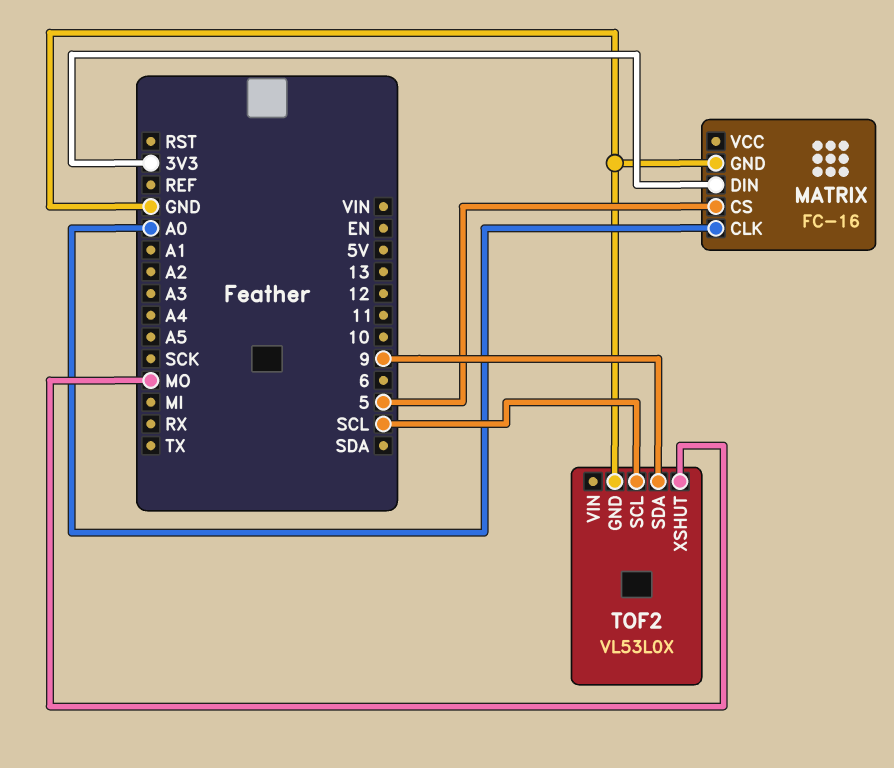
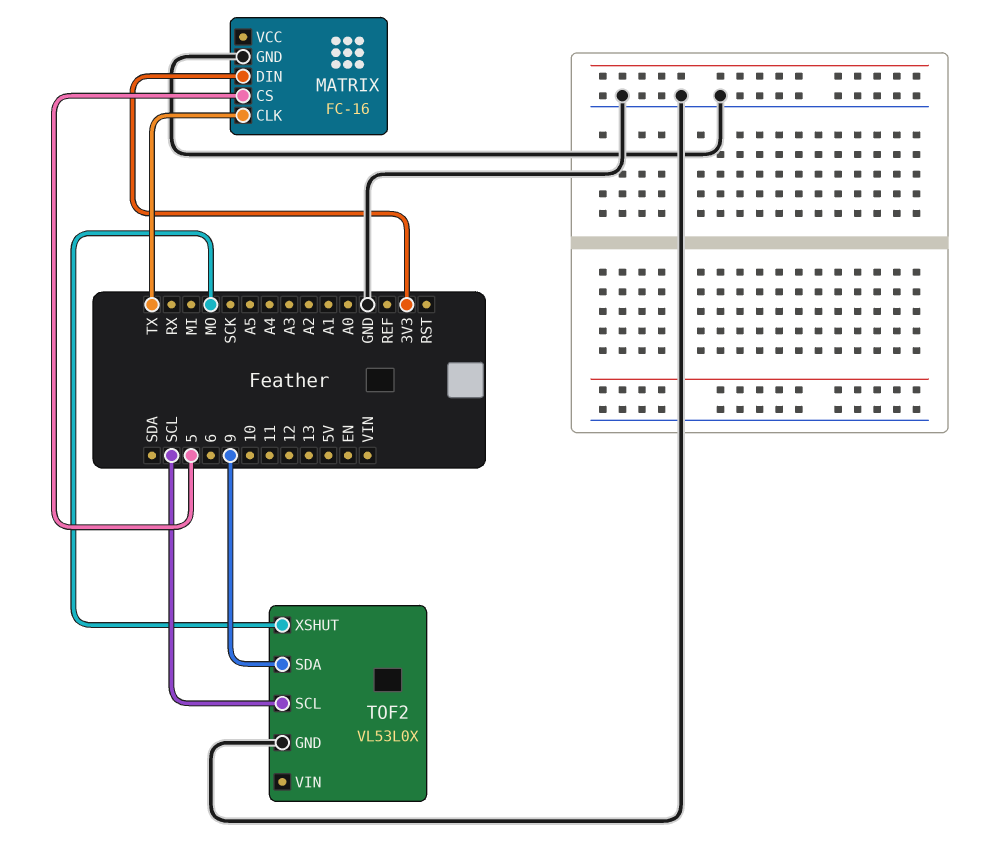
MATRIX pin CLK: A0 -> TX

